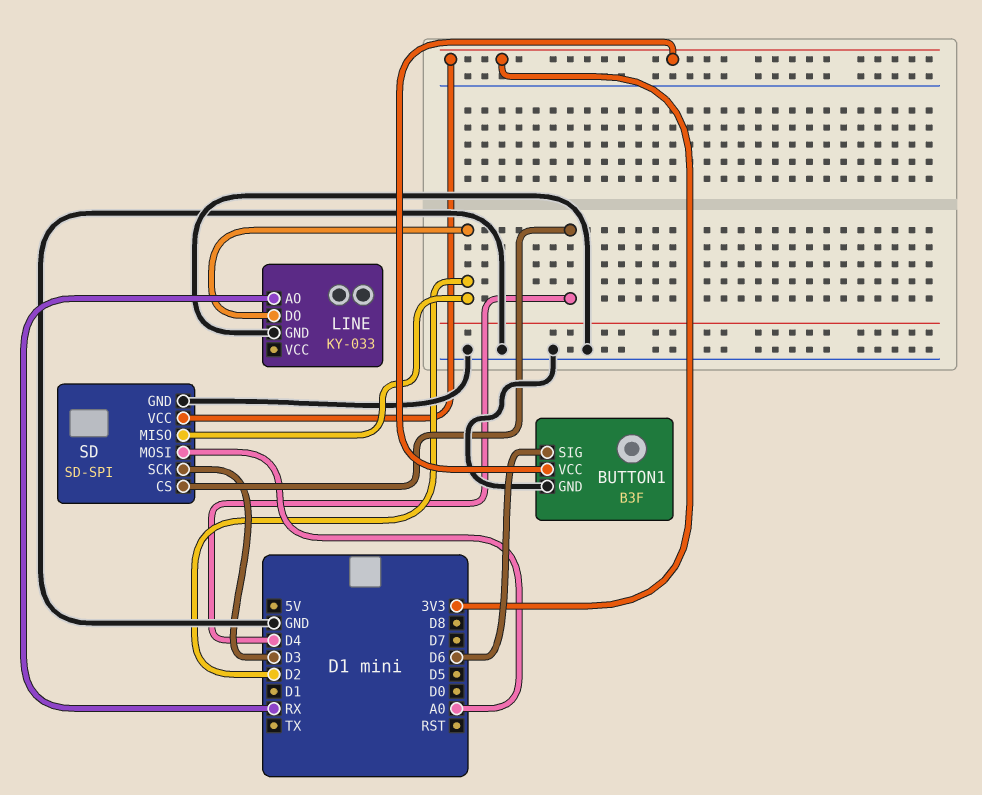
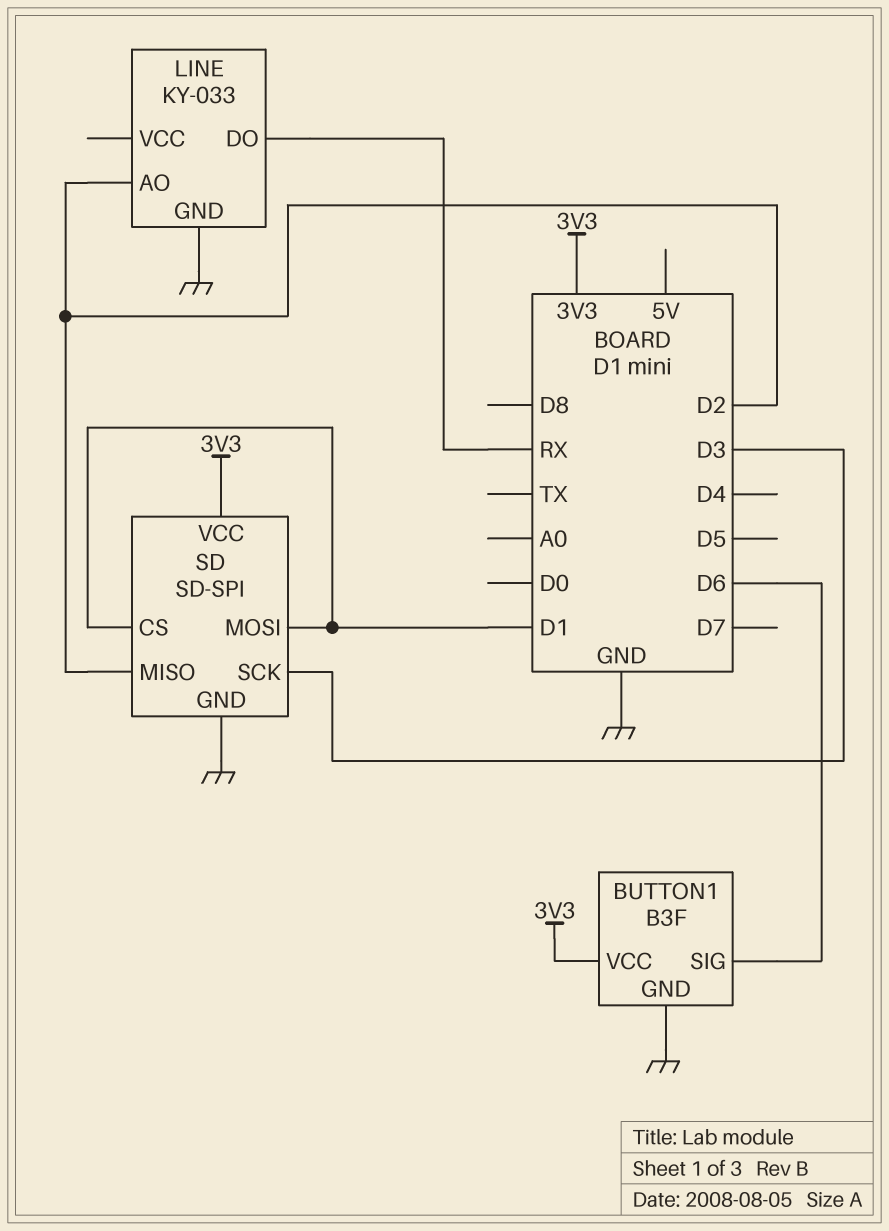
LINE pin AO: RX -> D2
LINE pin DO: D2 -> RX
SD pin CS: D4 -> D1
SD pin MOSI: A0 -> D1

